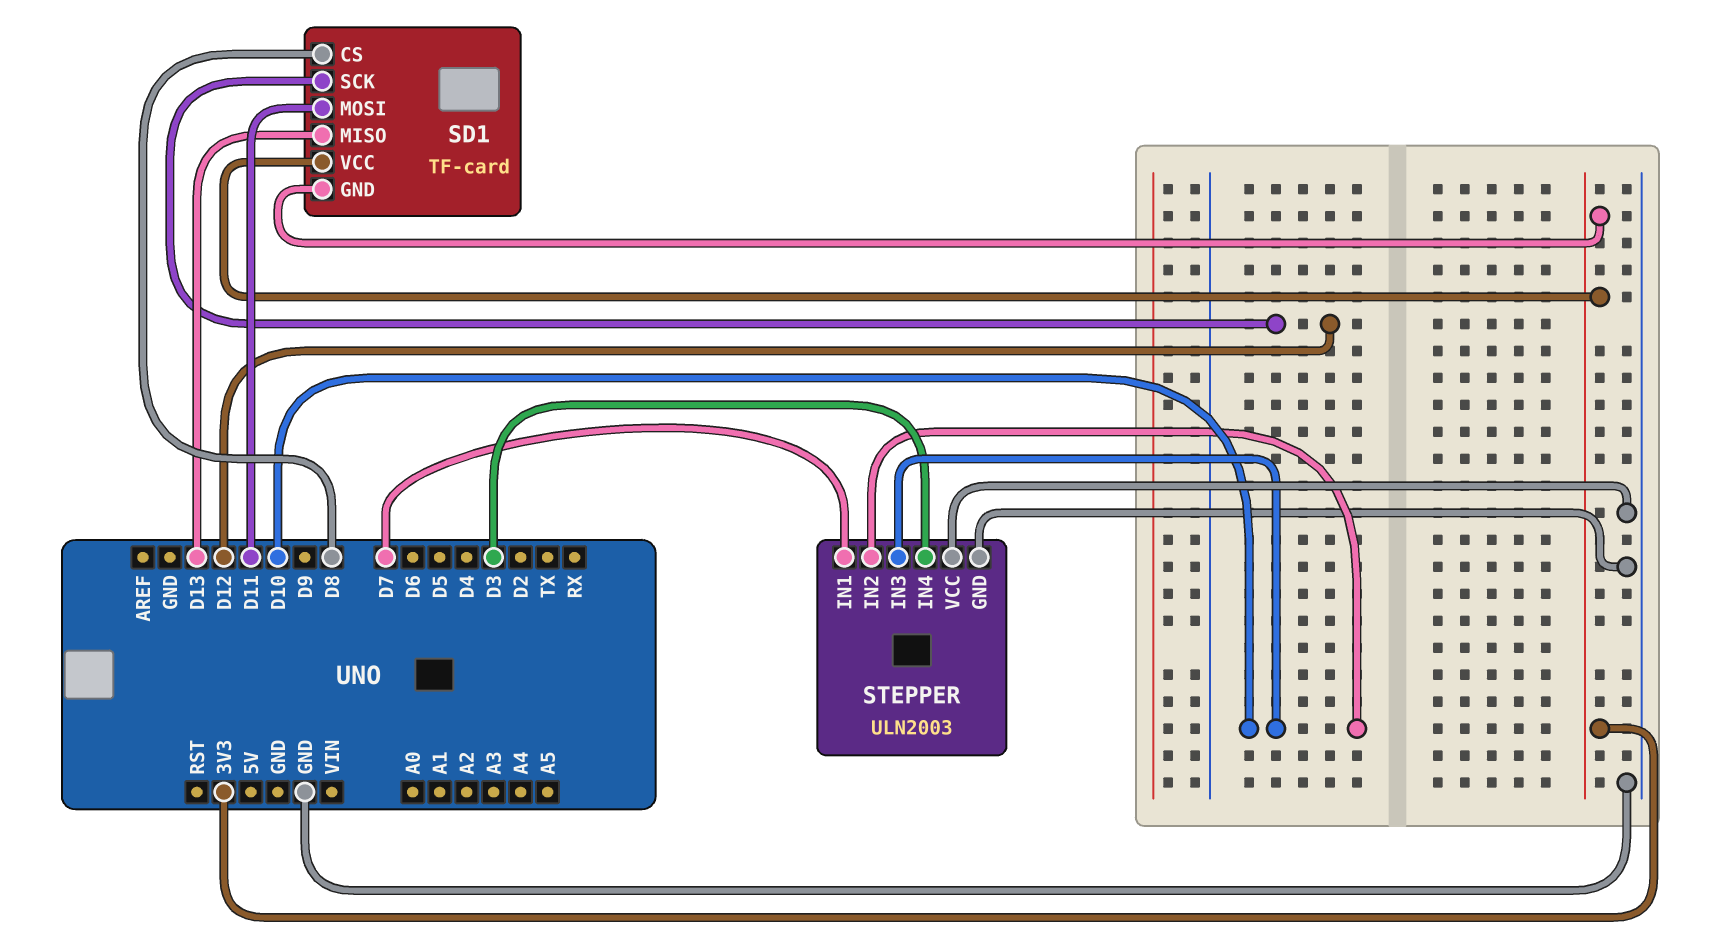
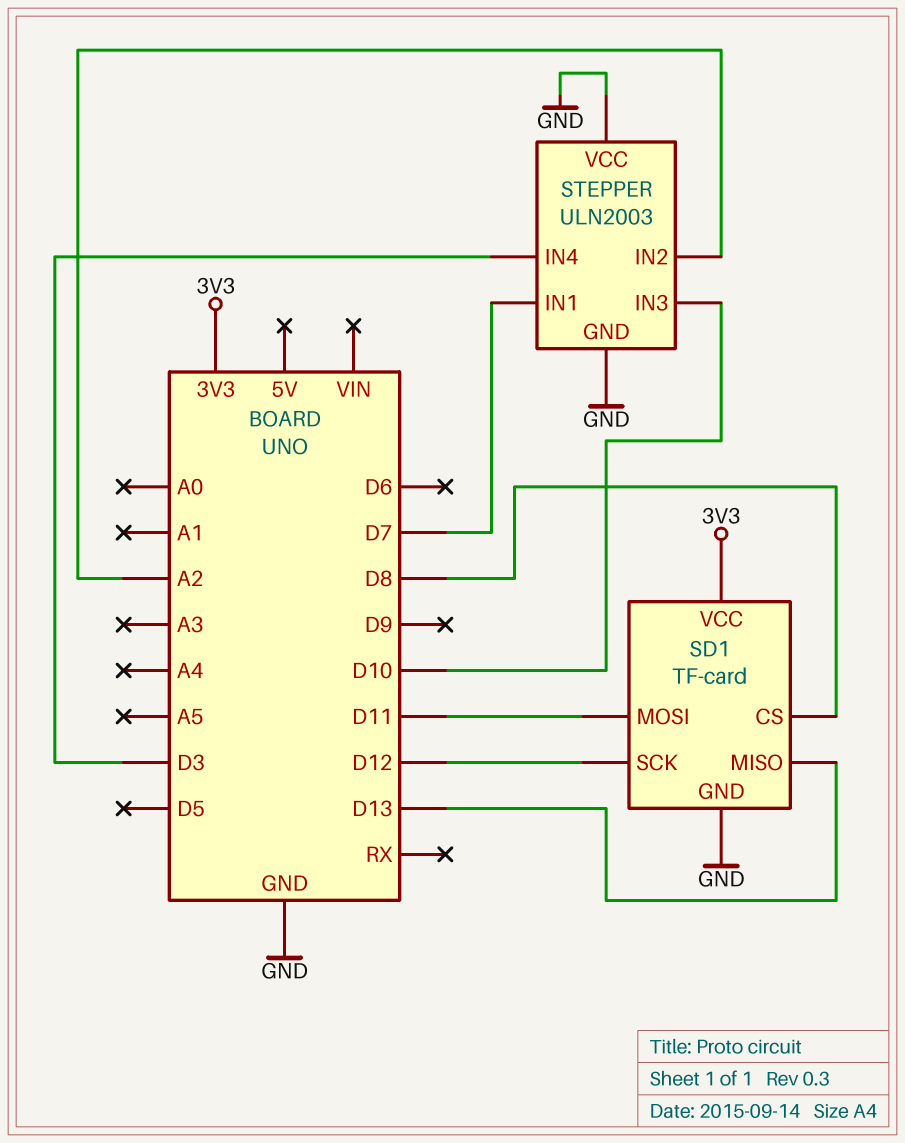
SD1 pin GND: 3V3 -> GND
STEPPER pin IN2: D10 -> A2

